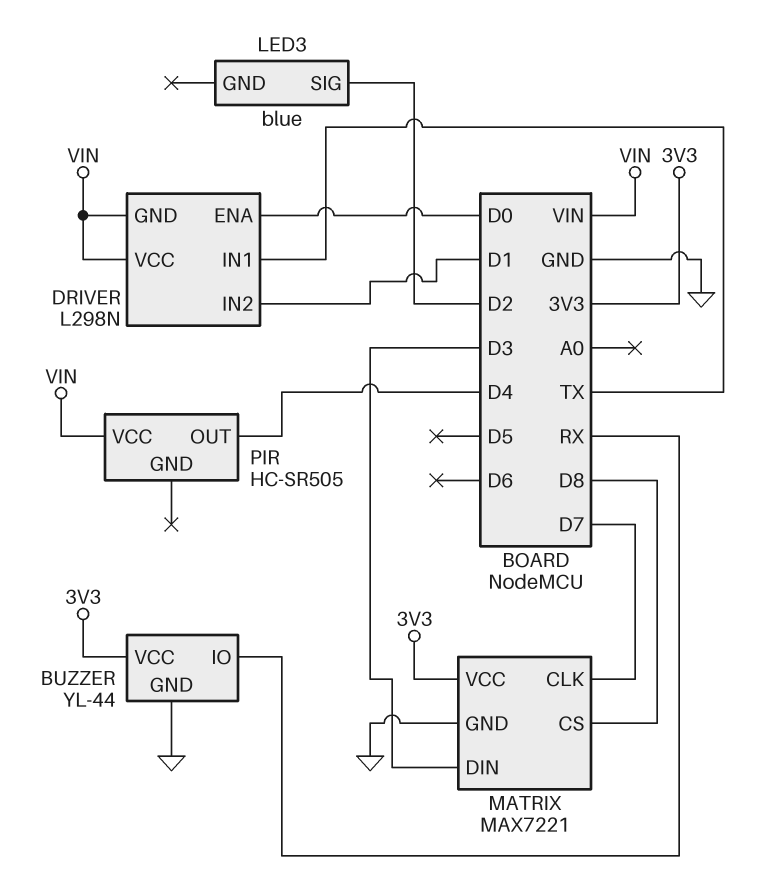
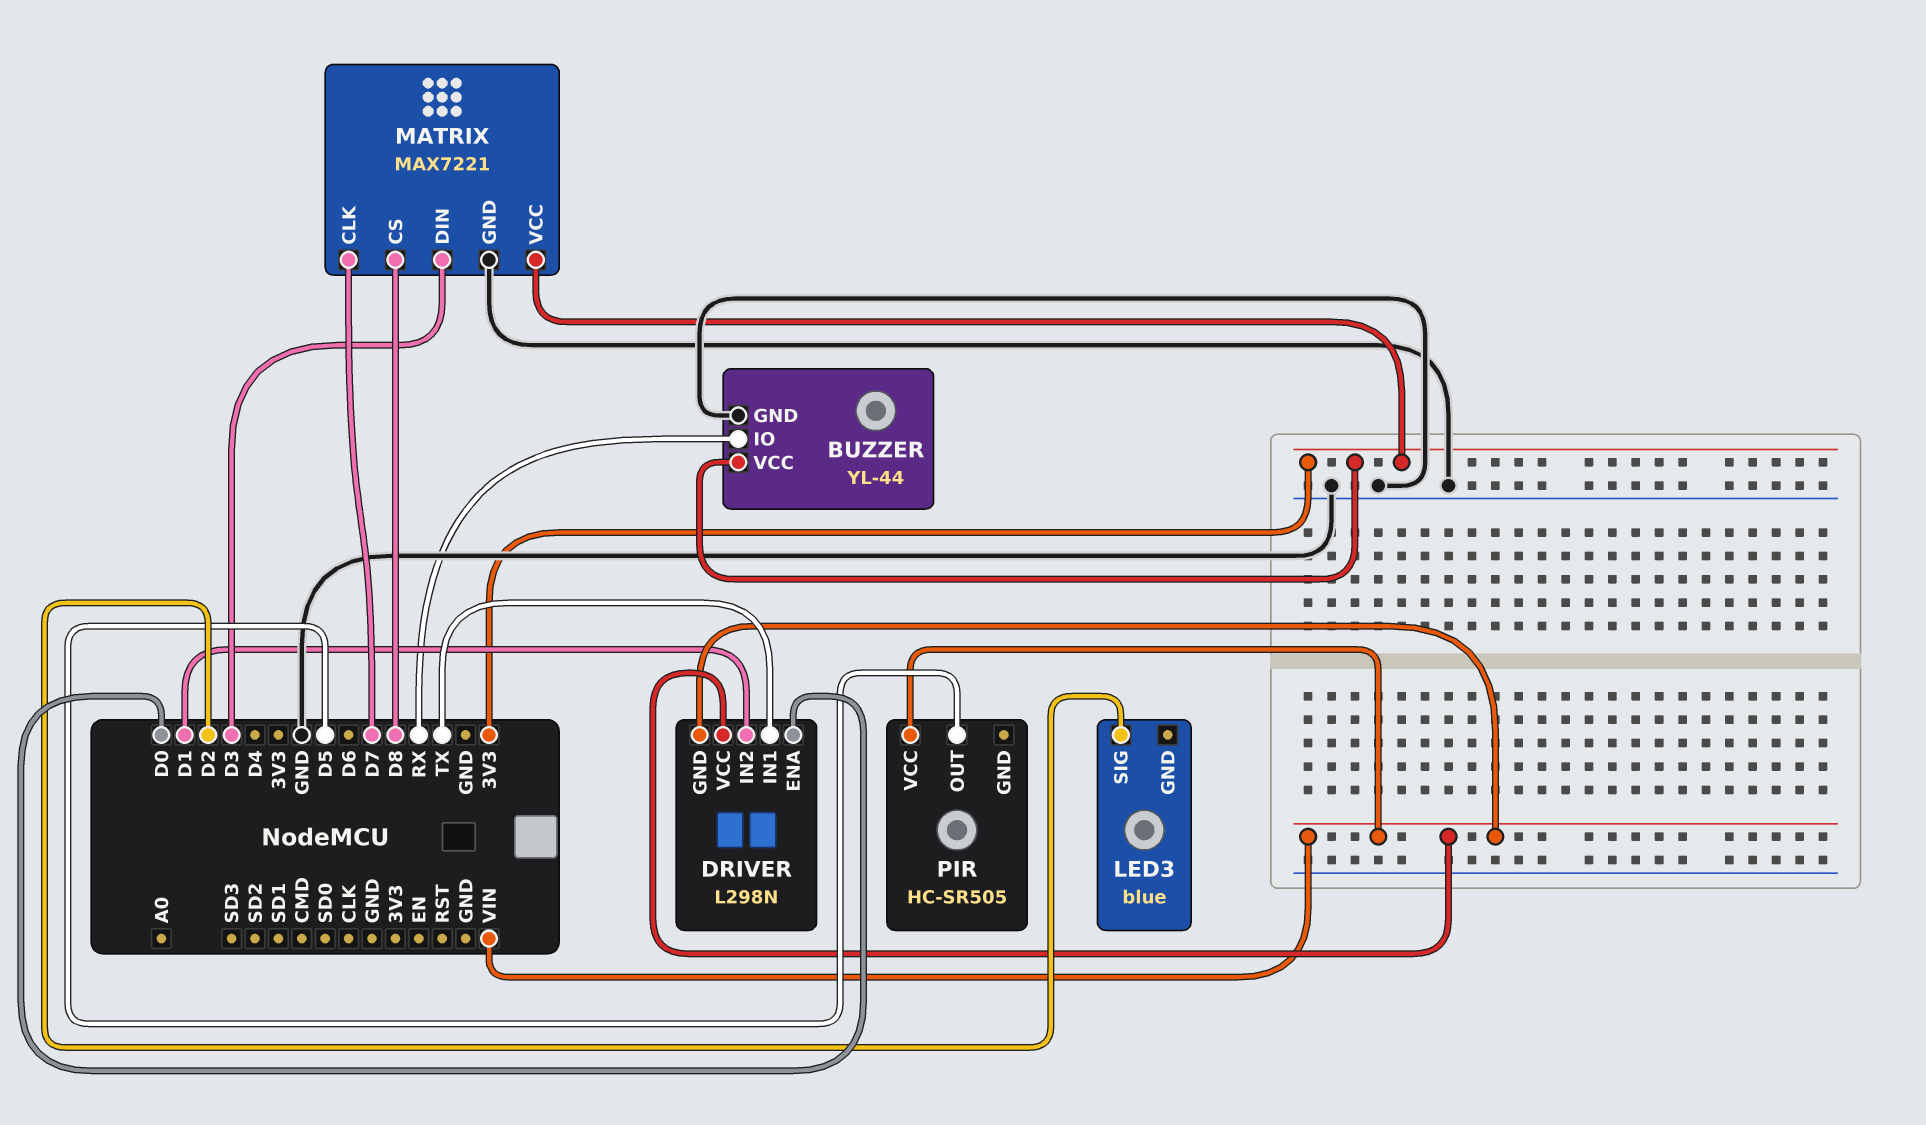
PIR pin OUT: D4 -> D5

